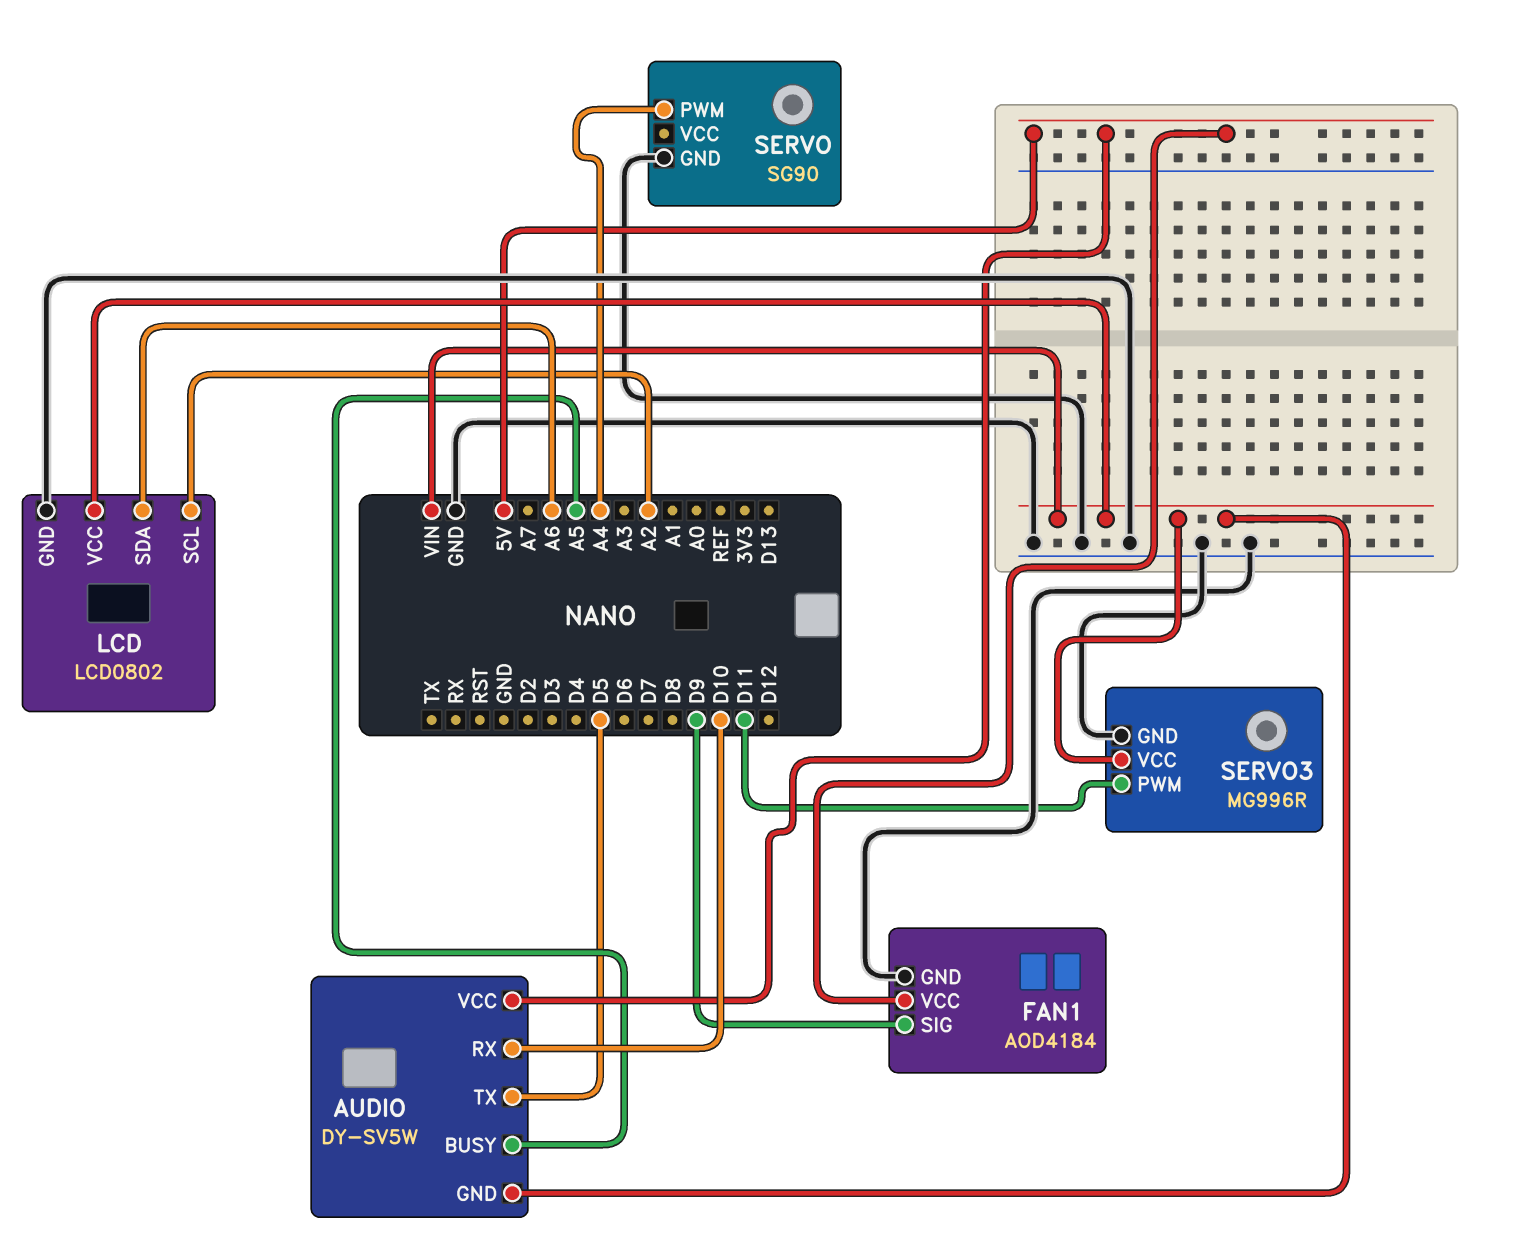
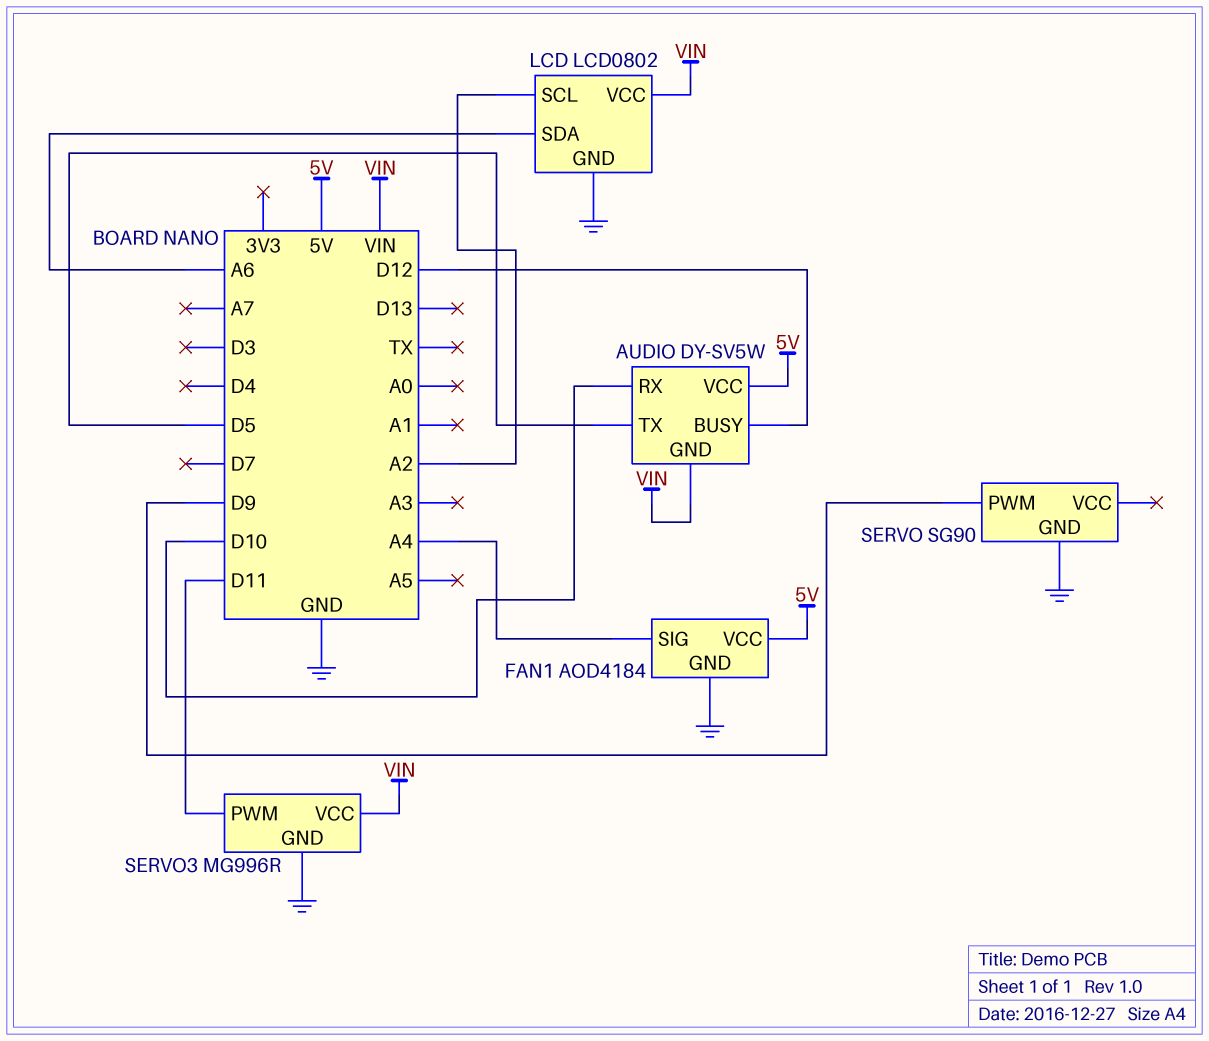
AUDIO pin BUSY: A5 -> D12
FAN1 pin SIG: D9 -> A4
SERVO pin PWM: A4 -> D9

